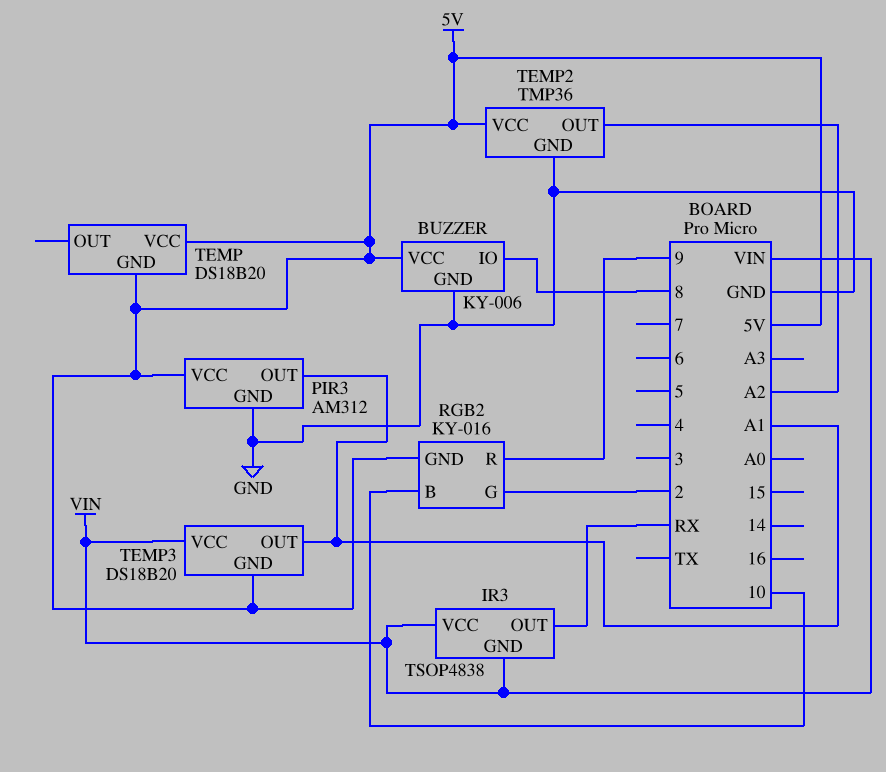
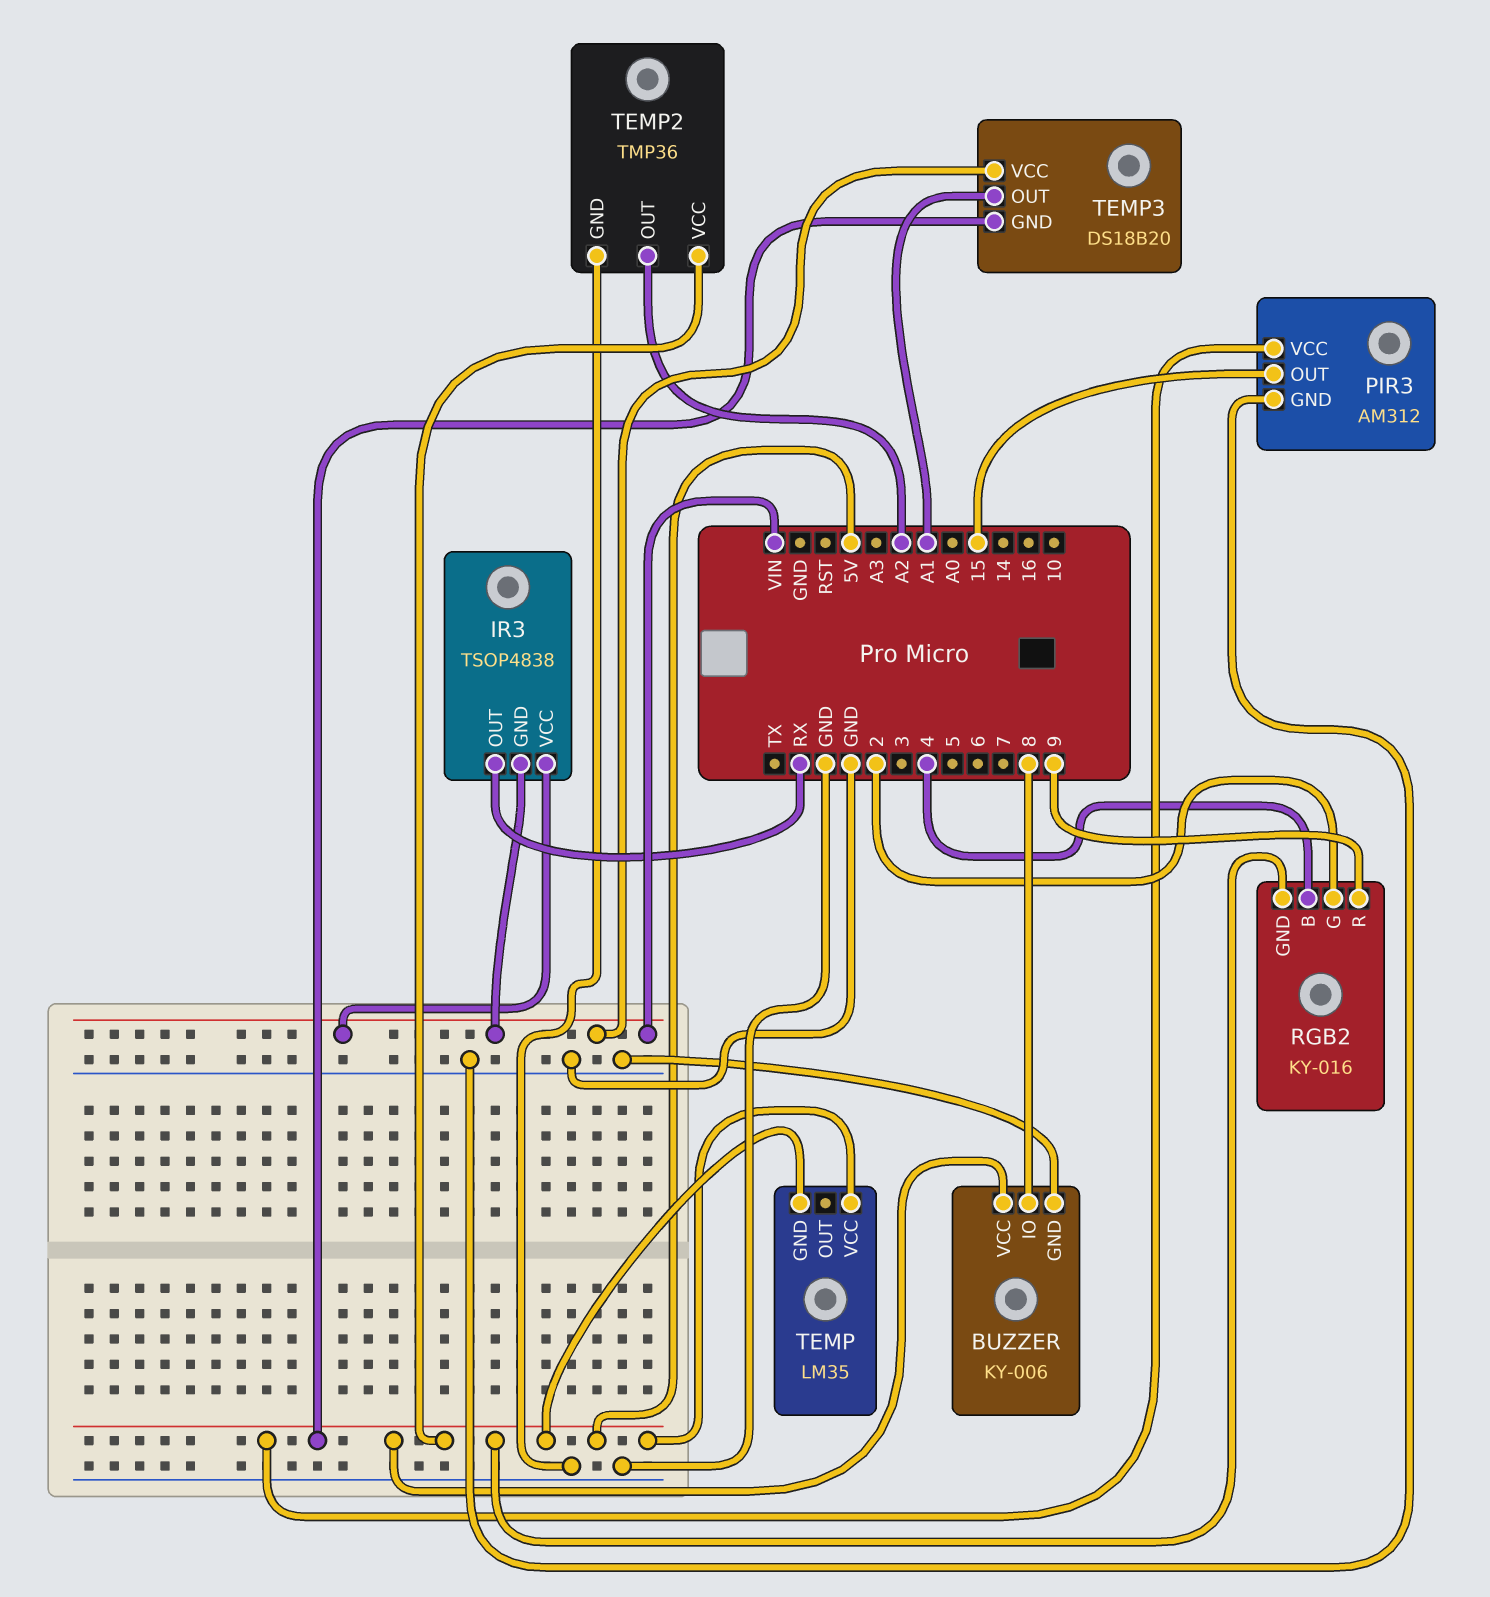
PIR3 pin OUT: A1 -> 15
RGB2 pin B: 10 -> 4
TEMP: DS18B20 -> LM35

